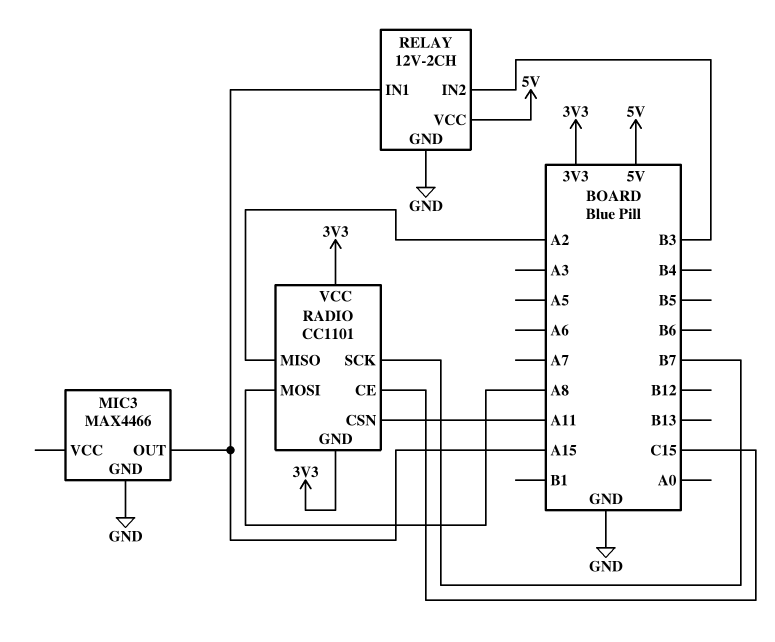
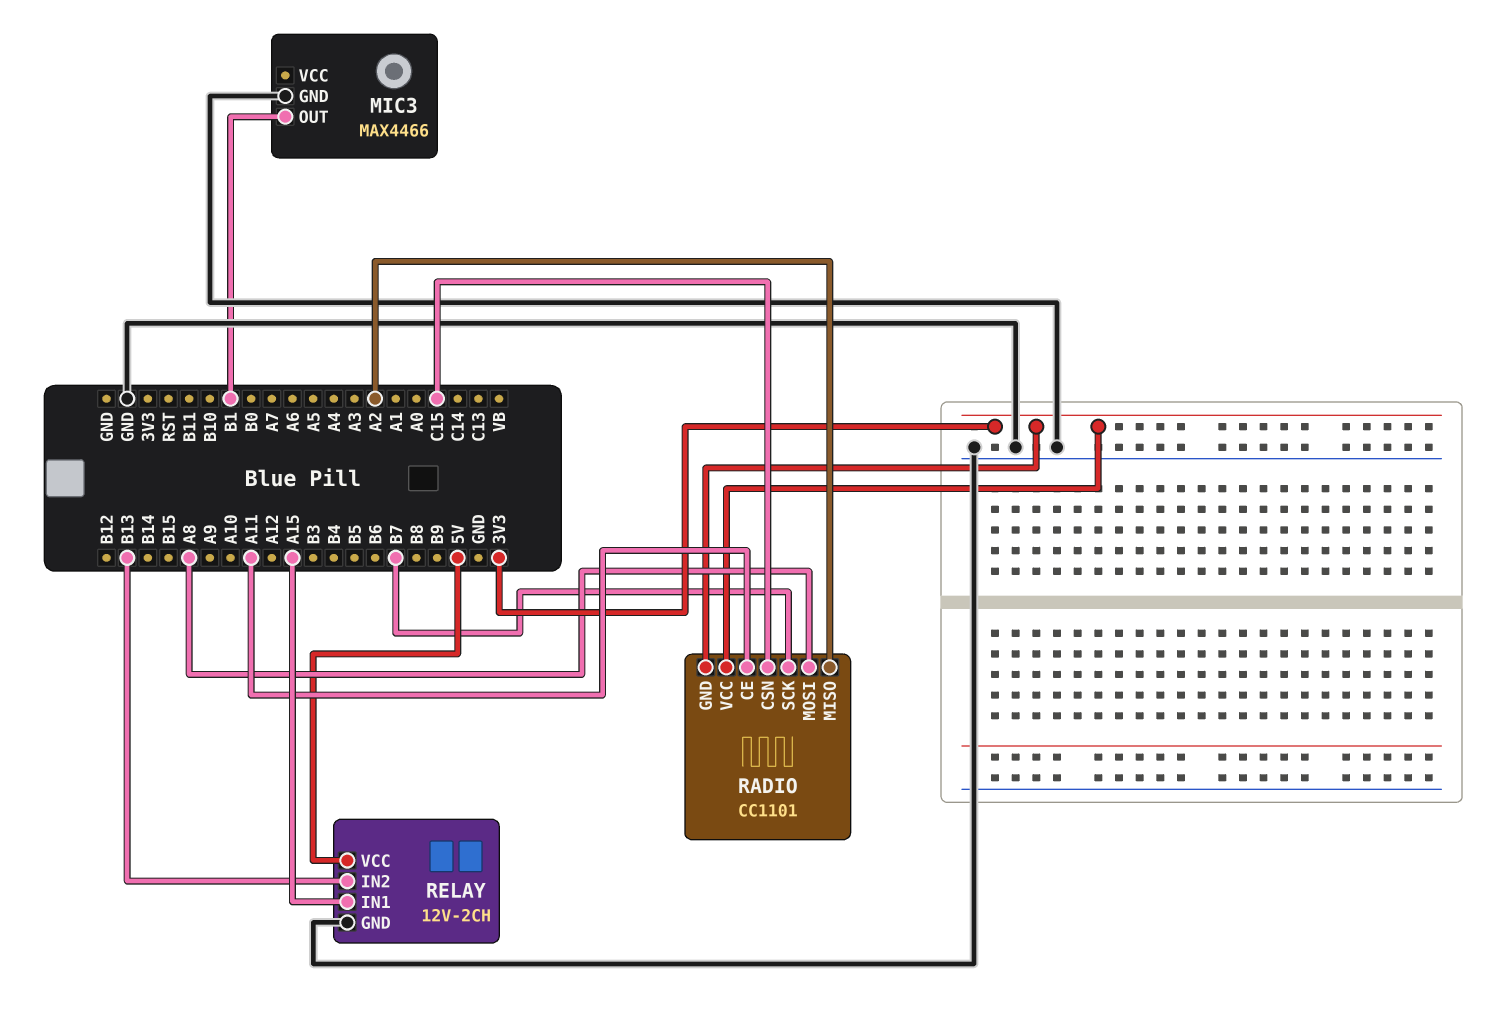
MIC3 pin OUT: A15 -> B1
RADIO pin CE: C15 -> A11
RADIO pin CSN: A11 -> C15
RELAY pin IN2: B3 -> B13

